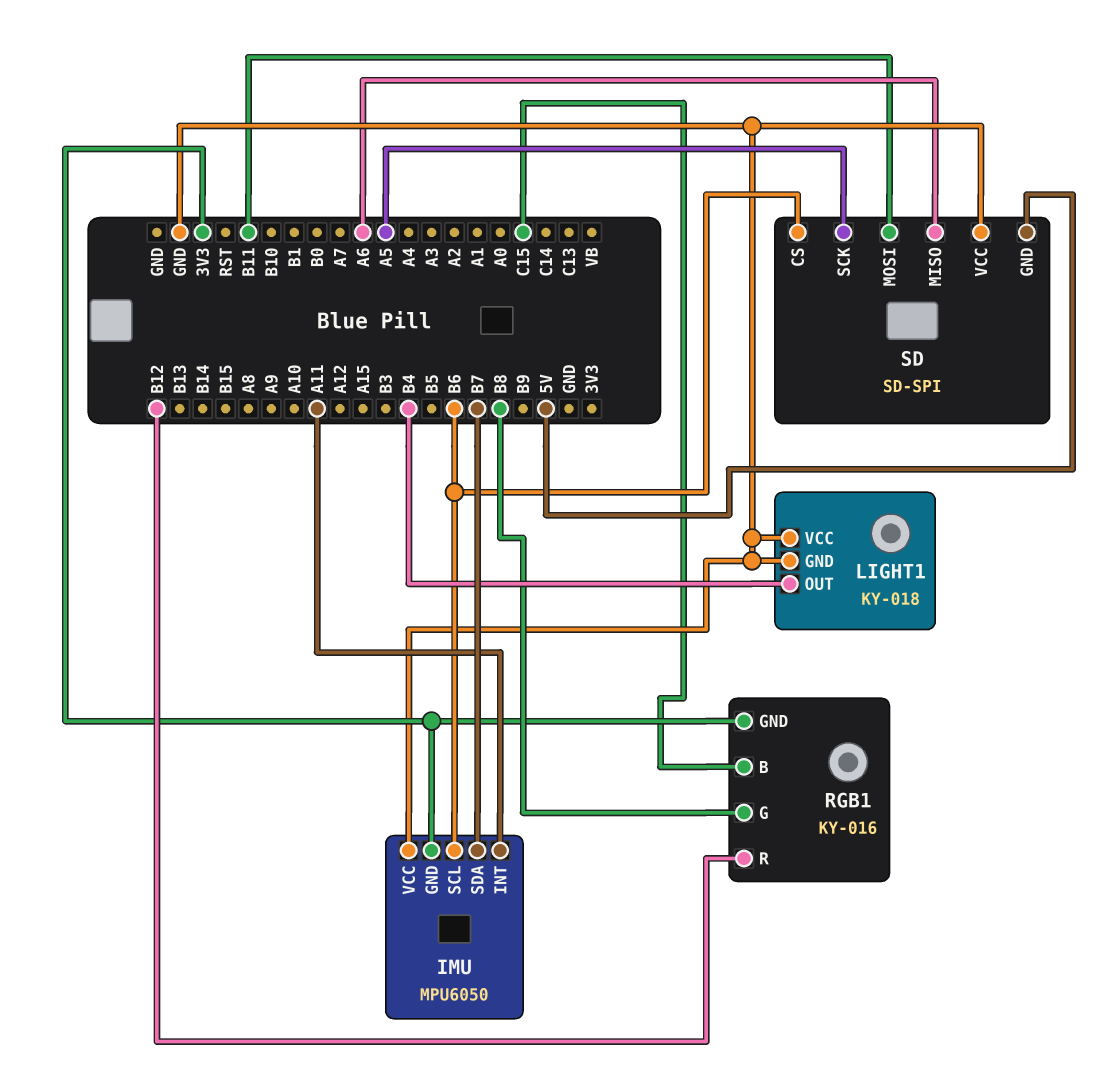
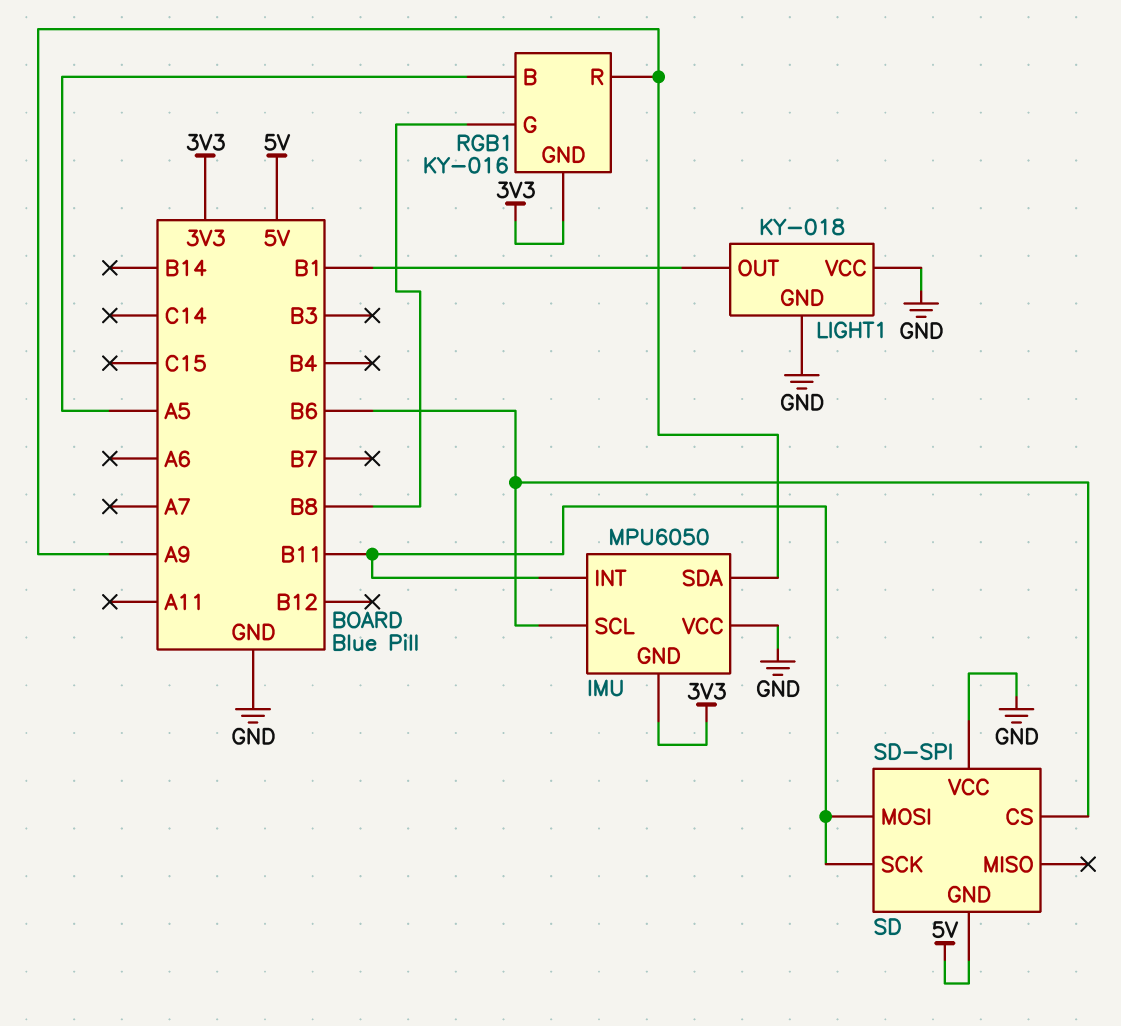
IMU pin INT: A11 -> B11
IMU pin SDA: B7 -> A9
LIGHT1 pin OUT: B4 -> B1
RGB1 pin B: C15 -> A5
RGB1 pin R: B12 -> A9
SD pin MISO: A6 -> none
SD pin SCK: A5 -> B11

